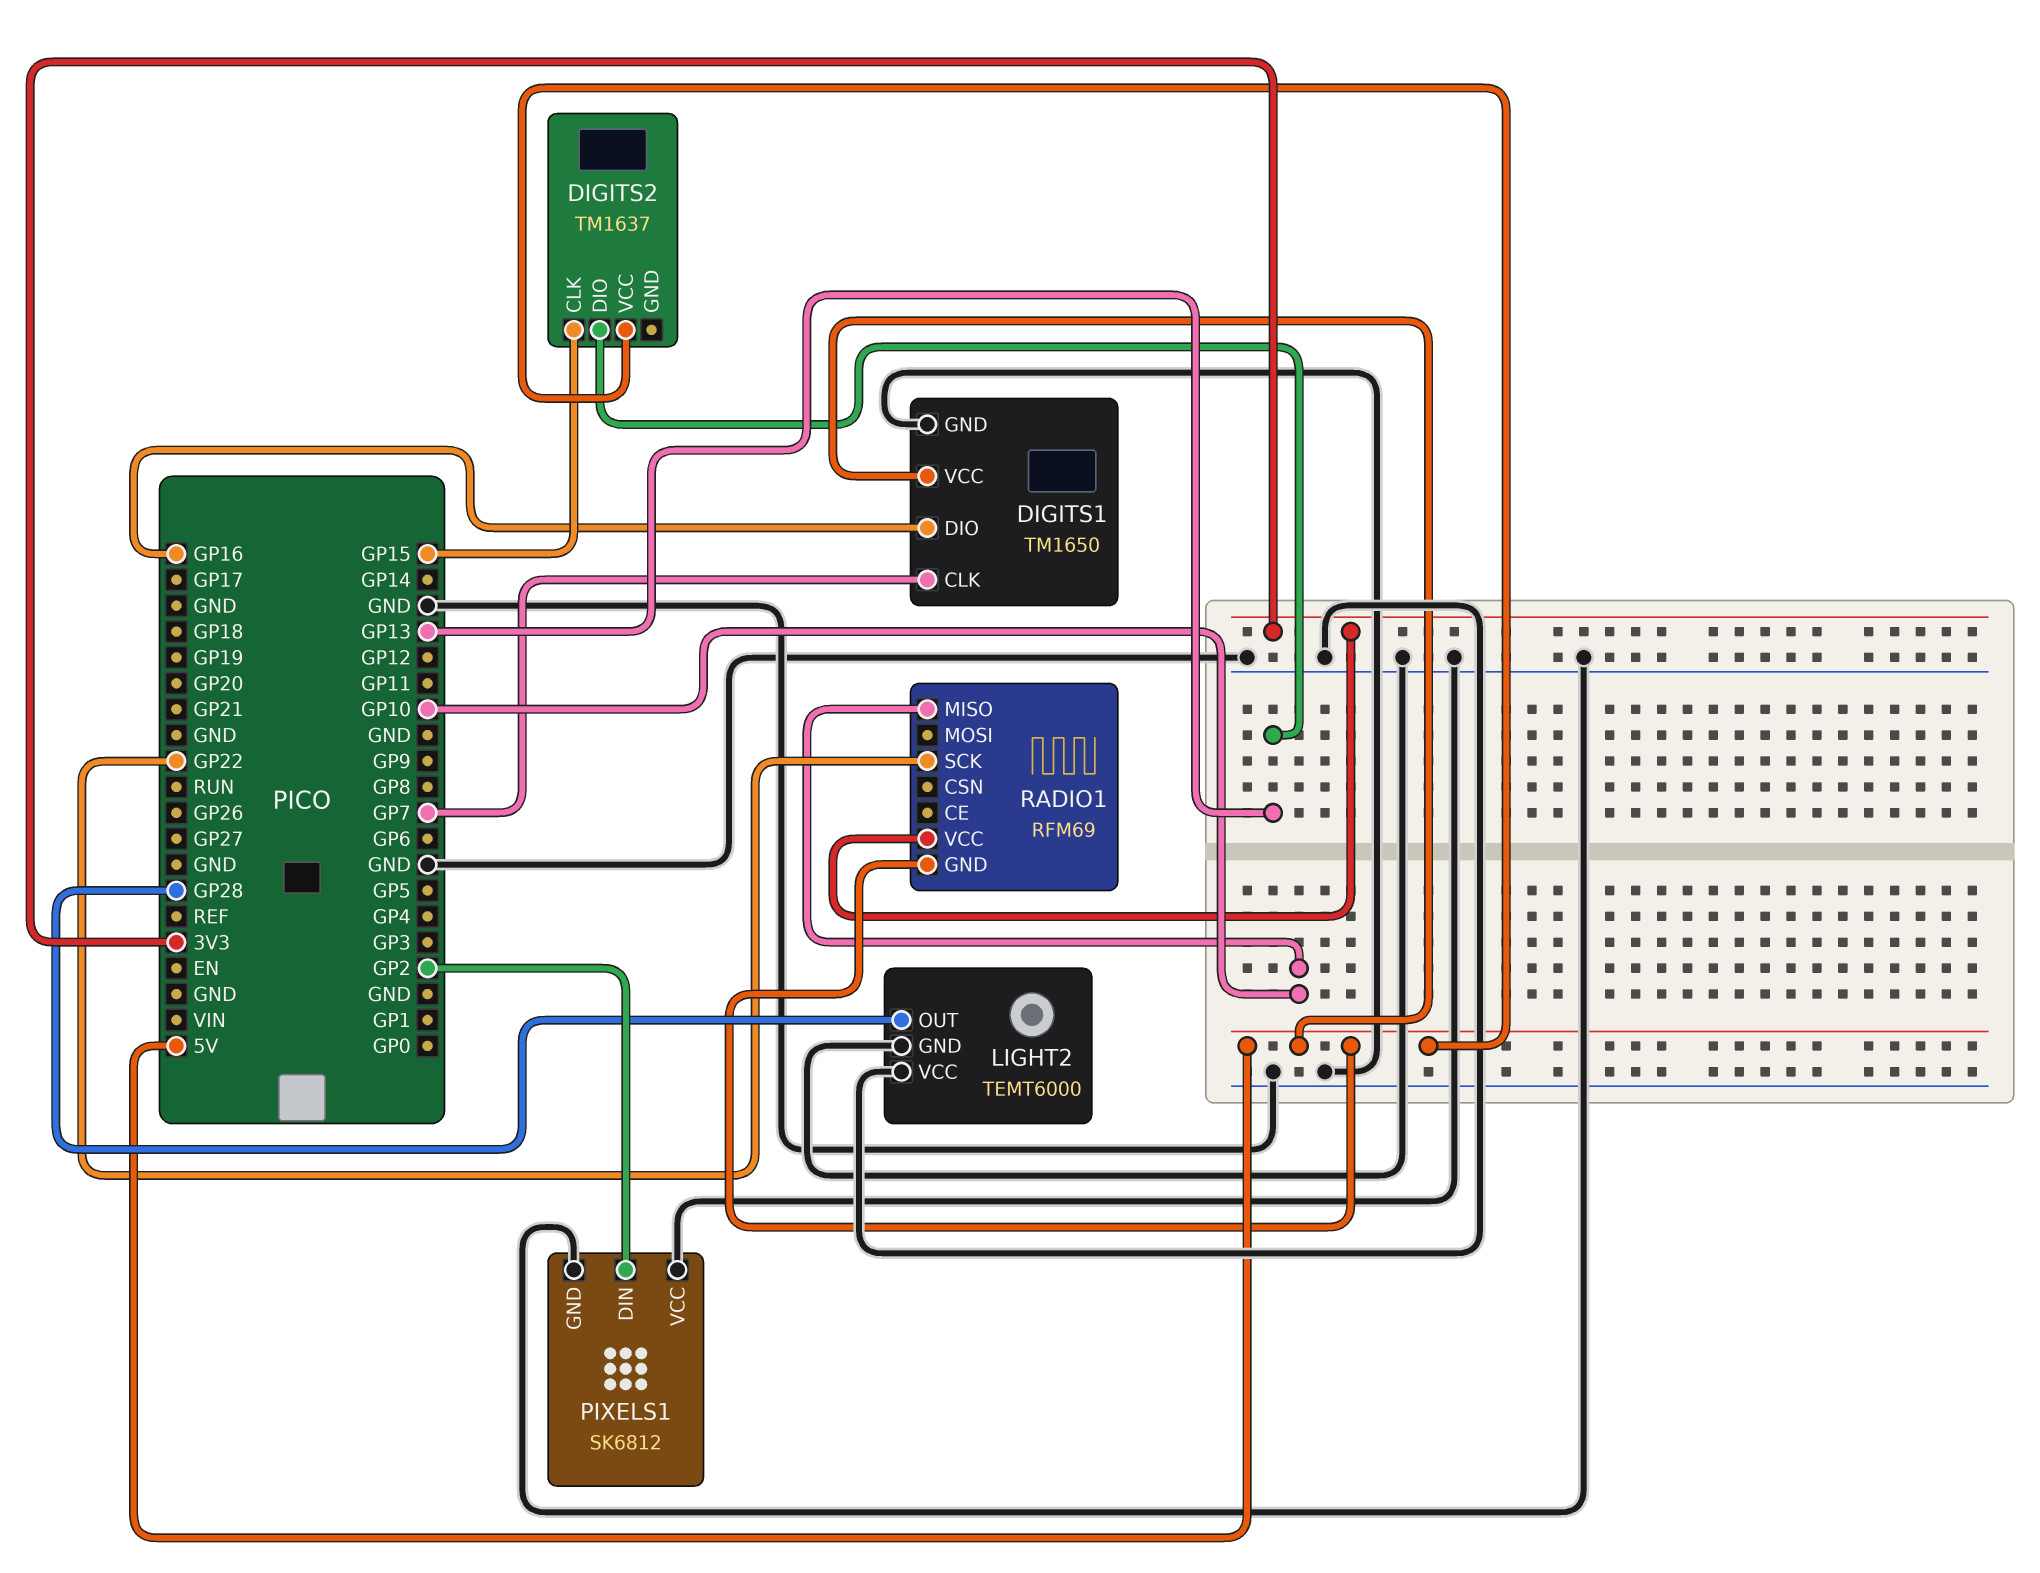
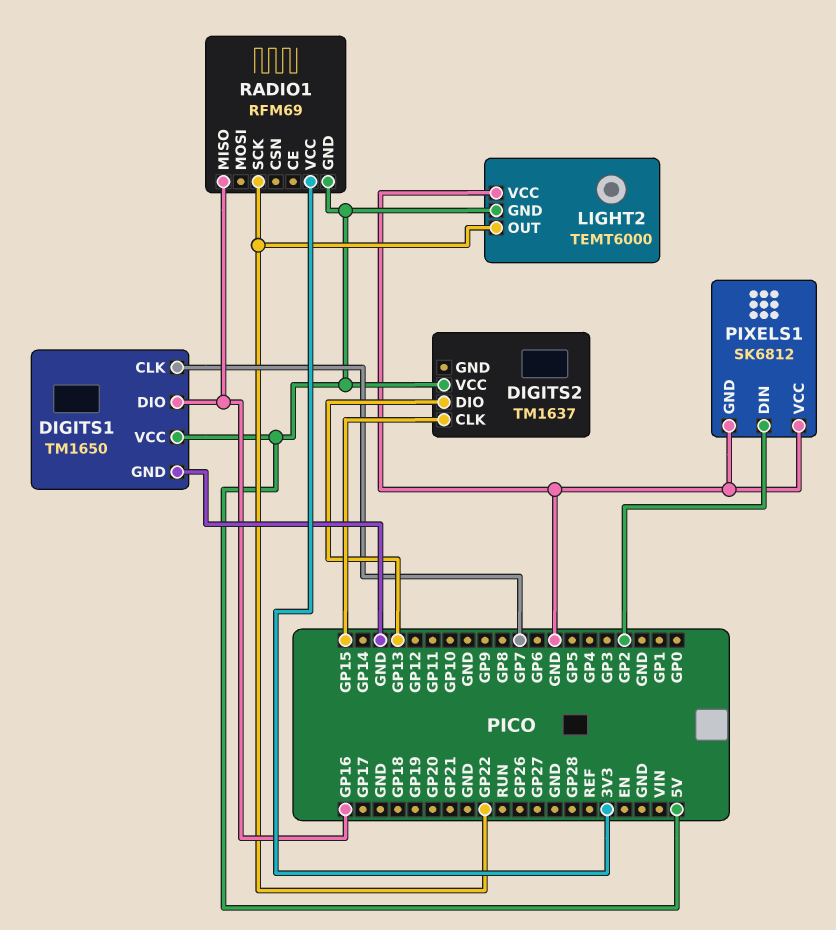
LIGHT2 pin GND: GND -> 5V
LIGHT2 pin OUT: GP28 -> GP22
RADIO1 pin MISO: GP10 -> GP16

